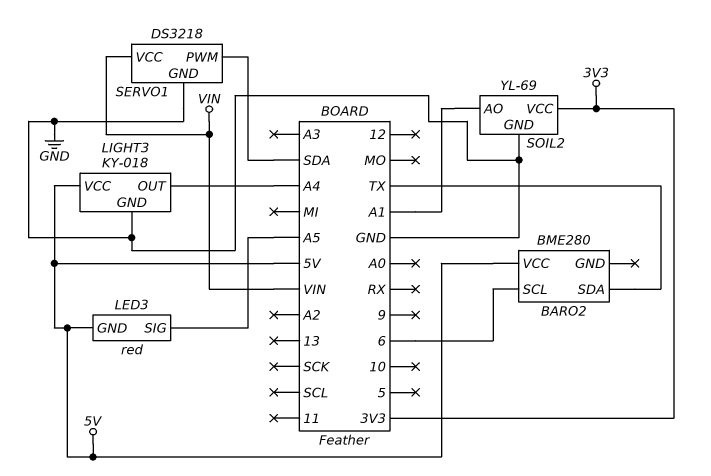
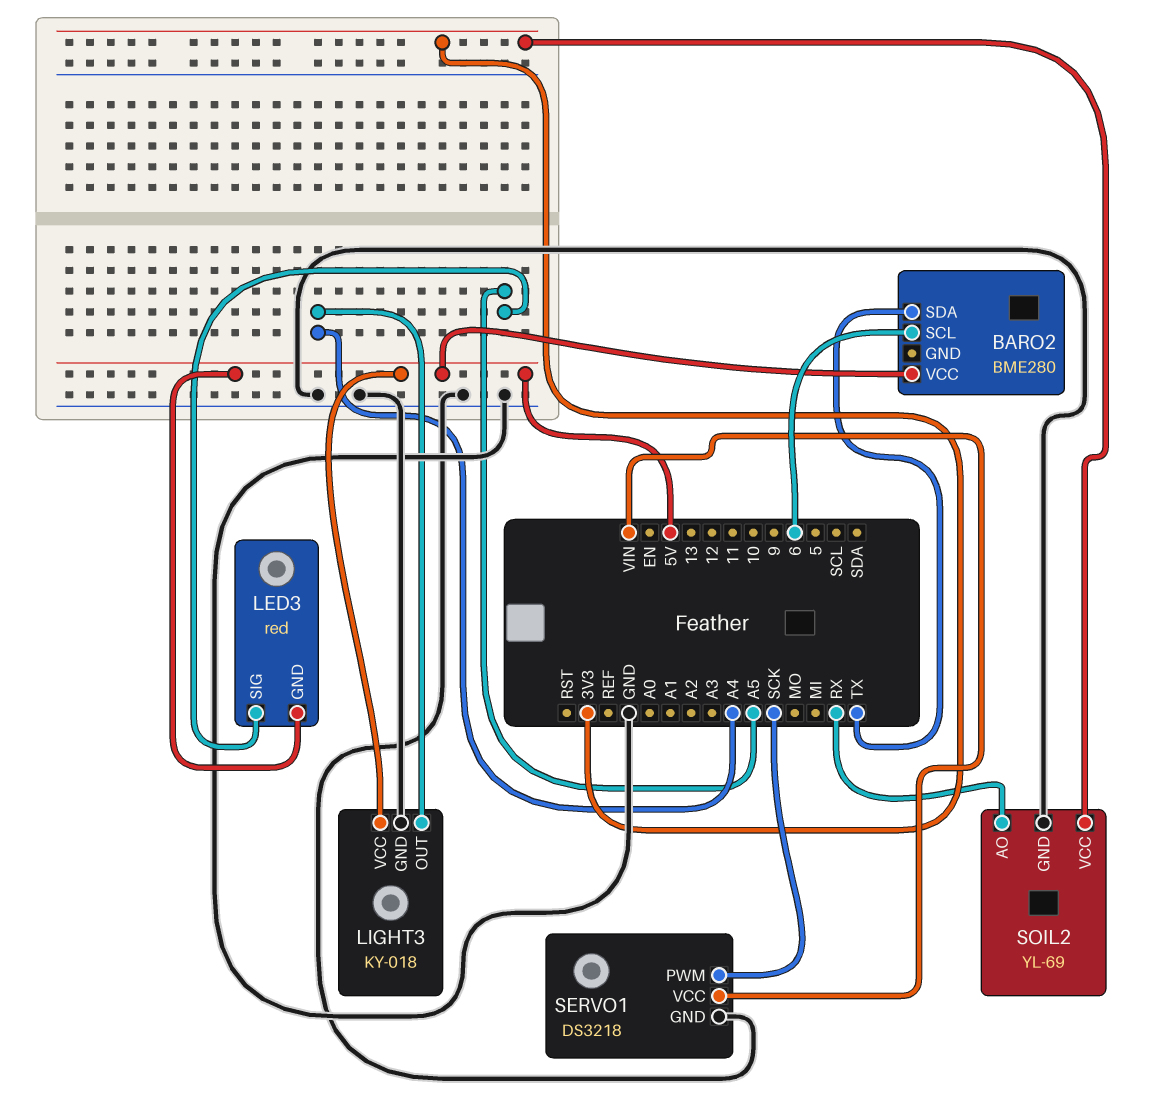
SERVO1 pin PWM: SDA -> SCK
SOIL2 pin AO: A1 -> RX

